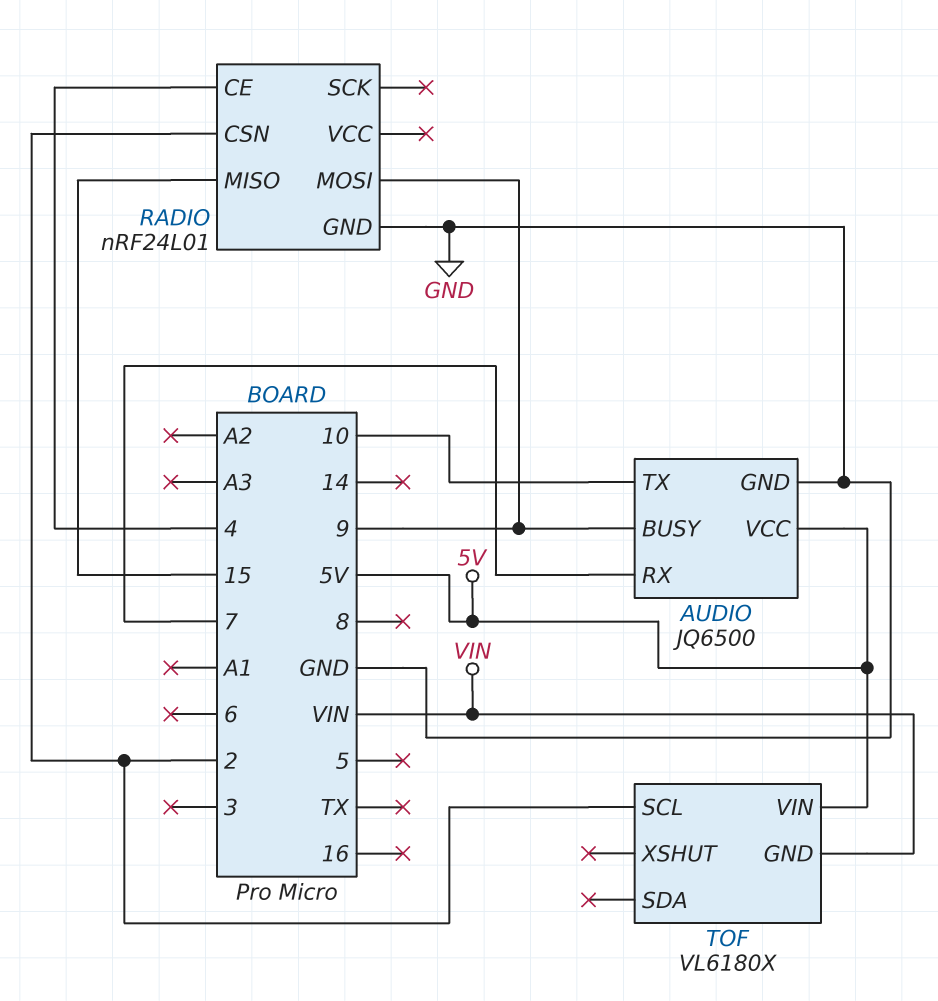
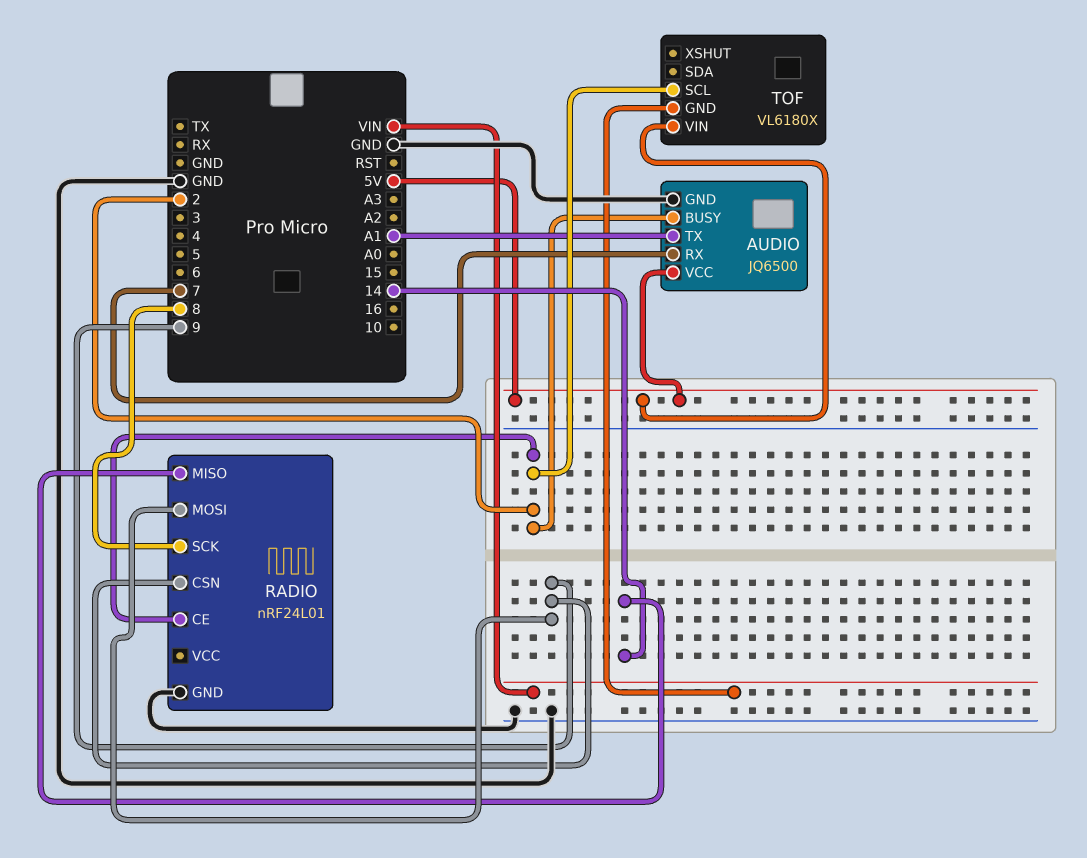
AUDIO pin BUSY: 9 -> 2
AUDIO pin TX: 10 -> A1
RADIO pin CE: 4 -> 2
RADIO pin CSN: 2 -> 9
RADIO pin MISO: 15 -> 14
RADIO pin SCK: none -> 8

